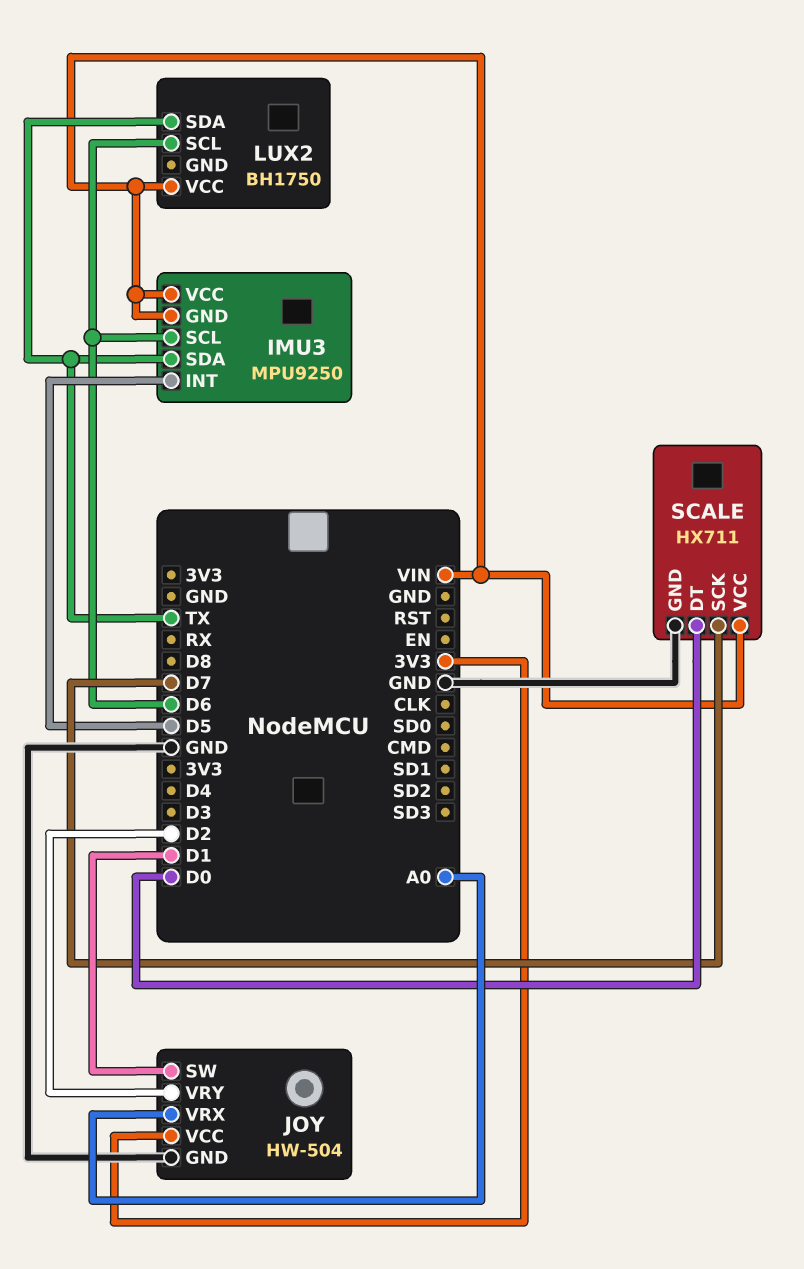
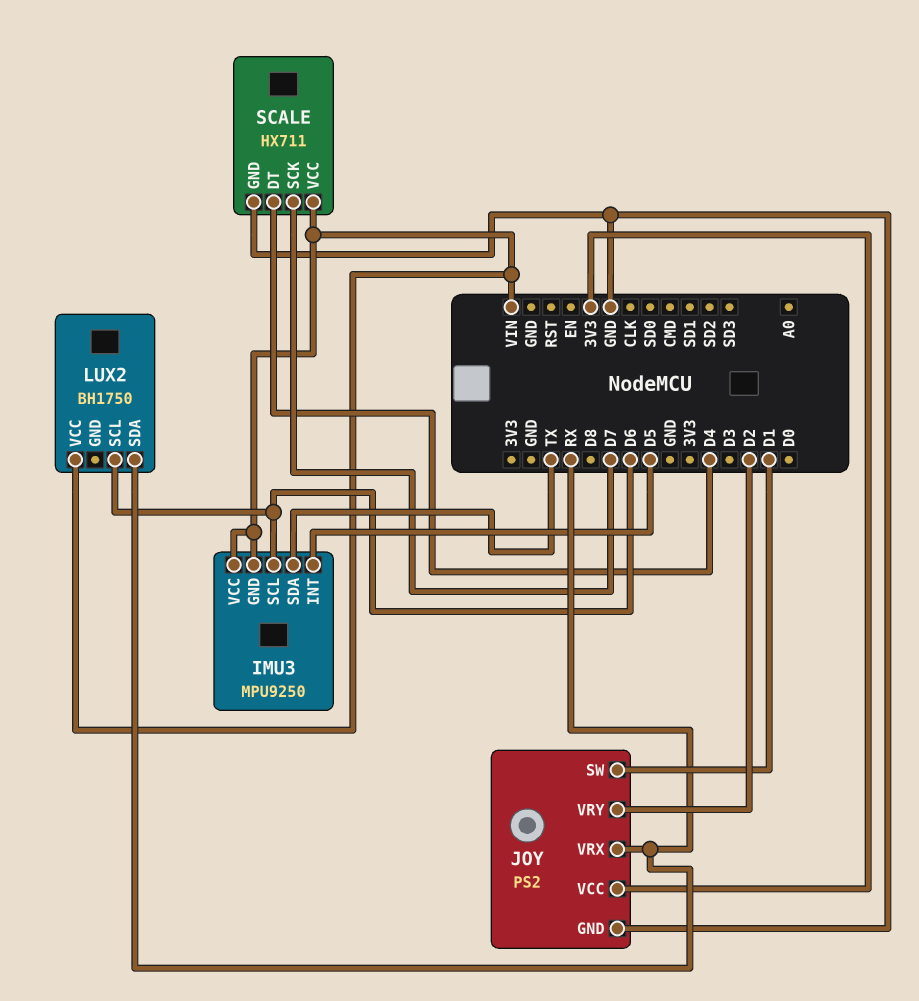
JOY: HW-504 -> PS2
JOY pin VRX: A0 -> RX
LUX2 pin SDA: TX -> RX
SCALE pin DT: D0 -> D4

